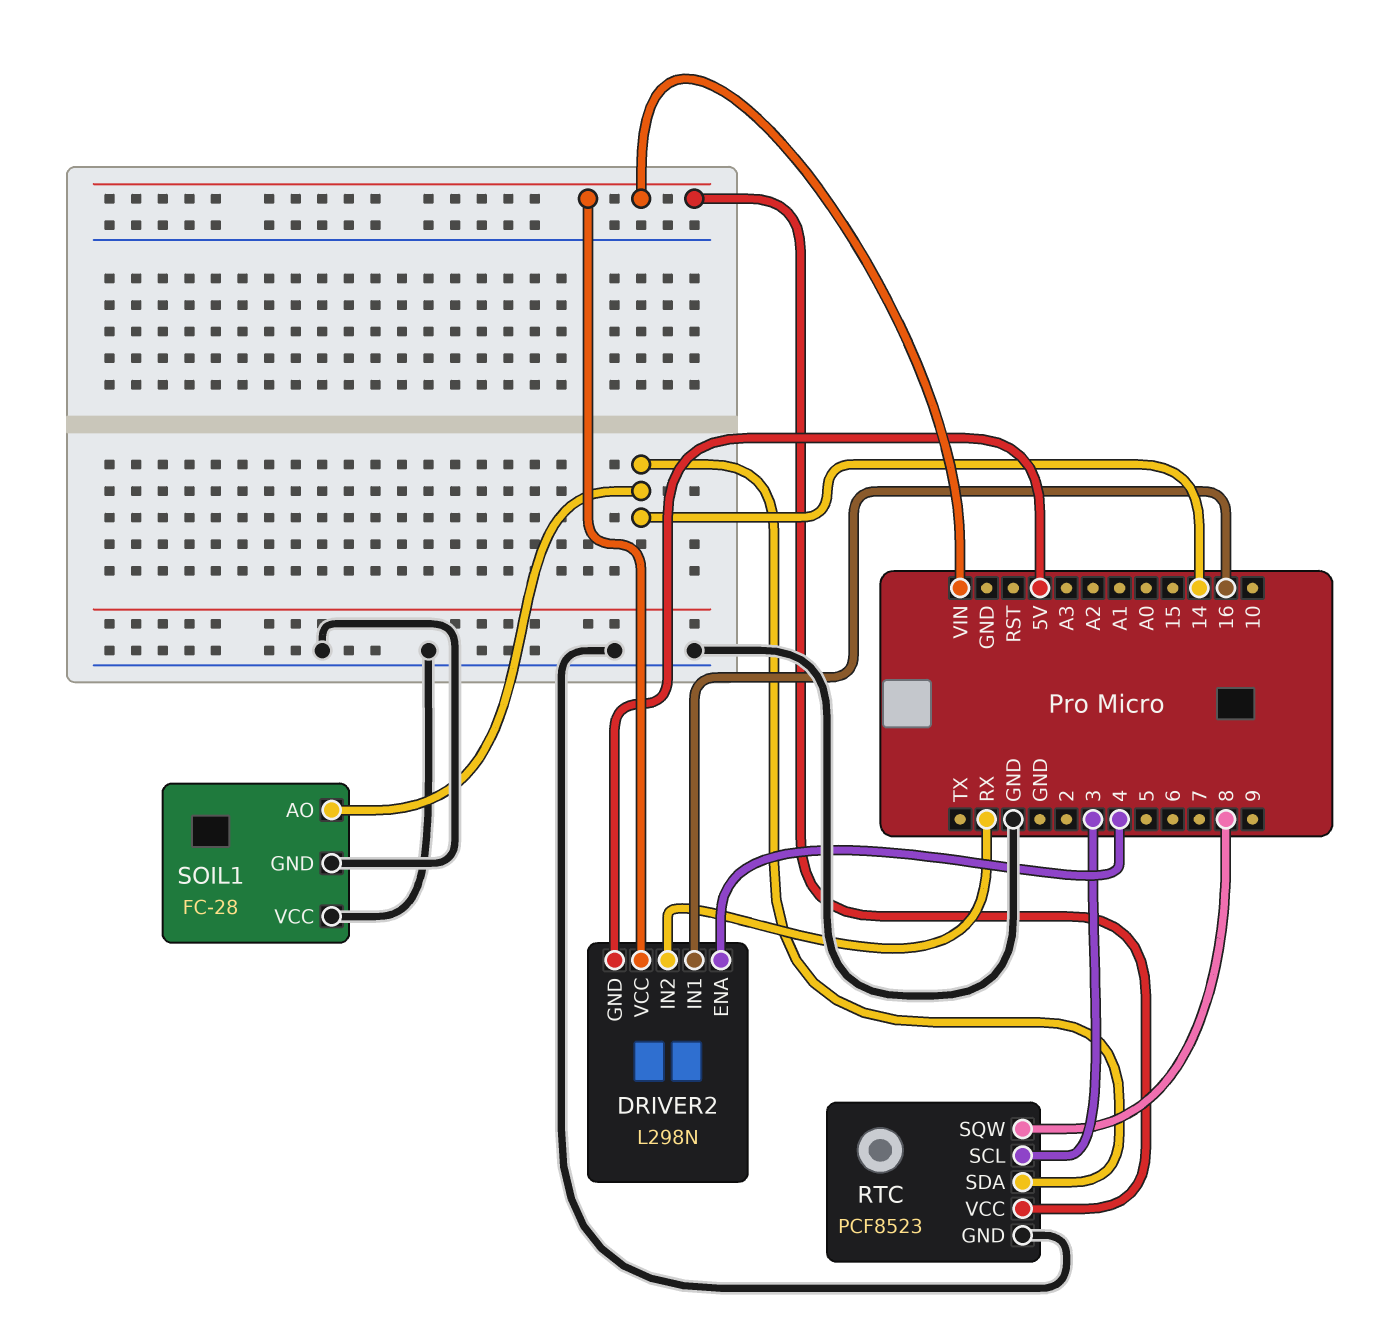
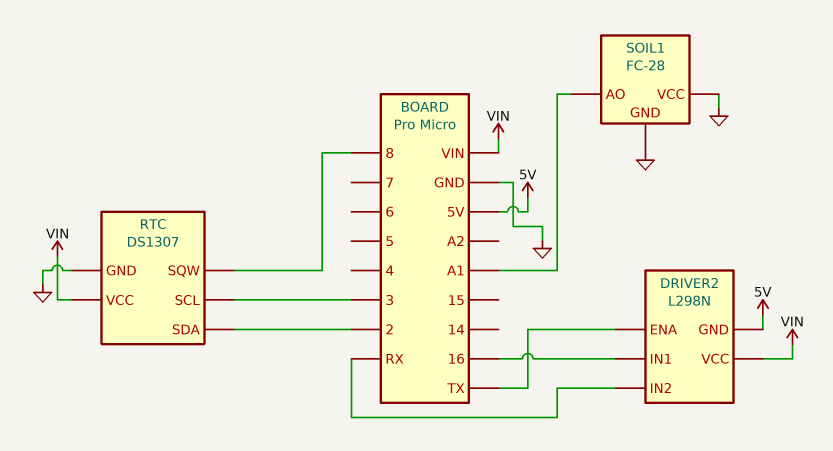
DRIVER2 pin ENA: 4 -> TX
RTC: PCF8523 -> DS1307
RTC pin SDA: 14 -> 2
SOIL1 pin AO: 14 -> A1

